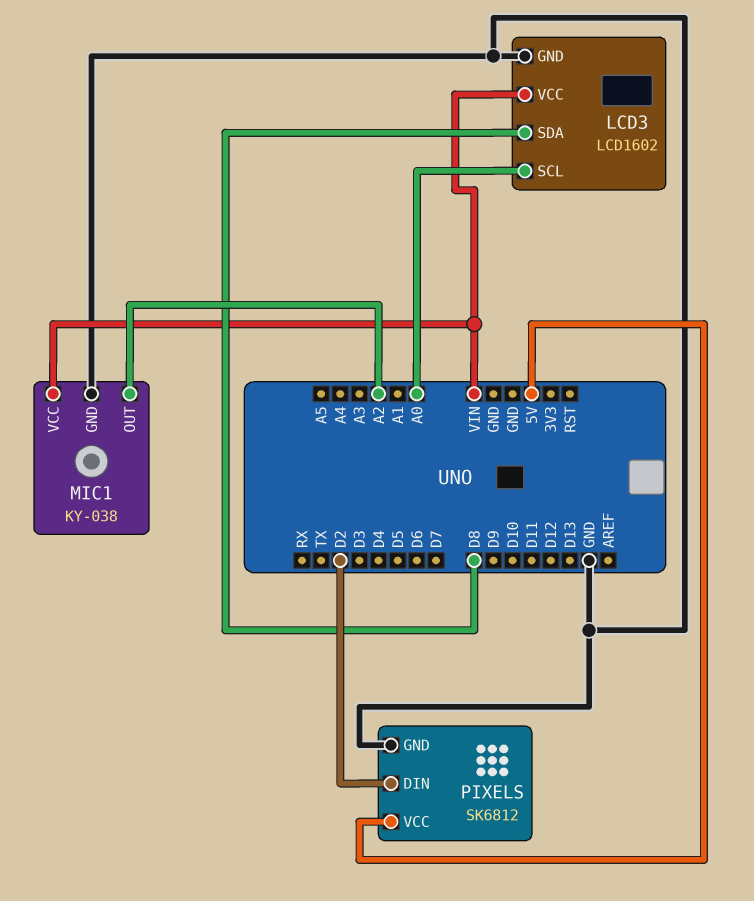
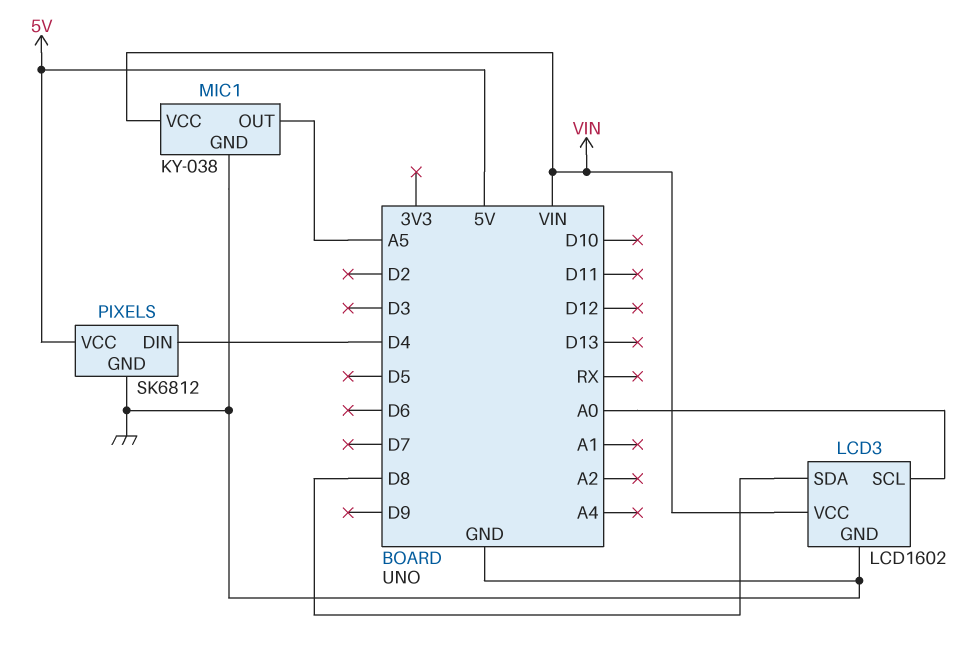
MIC1 pin OUT: A2 -> A5
PIXELS pin DIN: D2 -> D4

